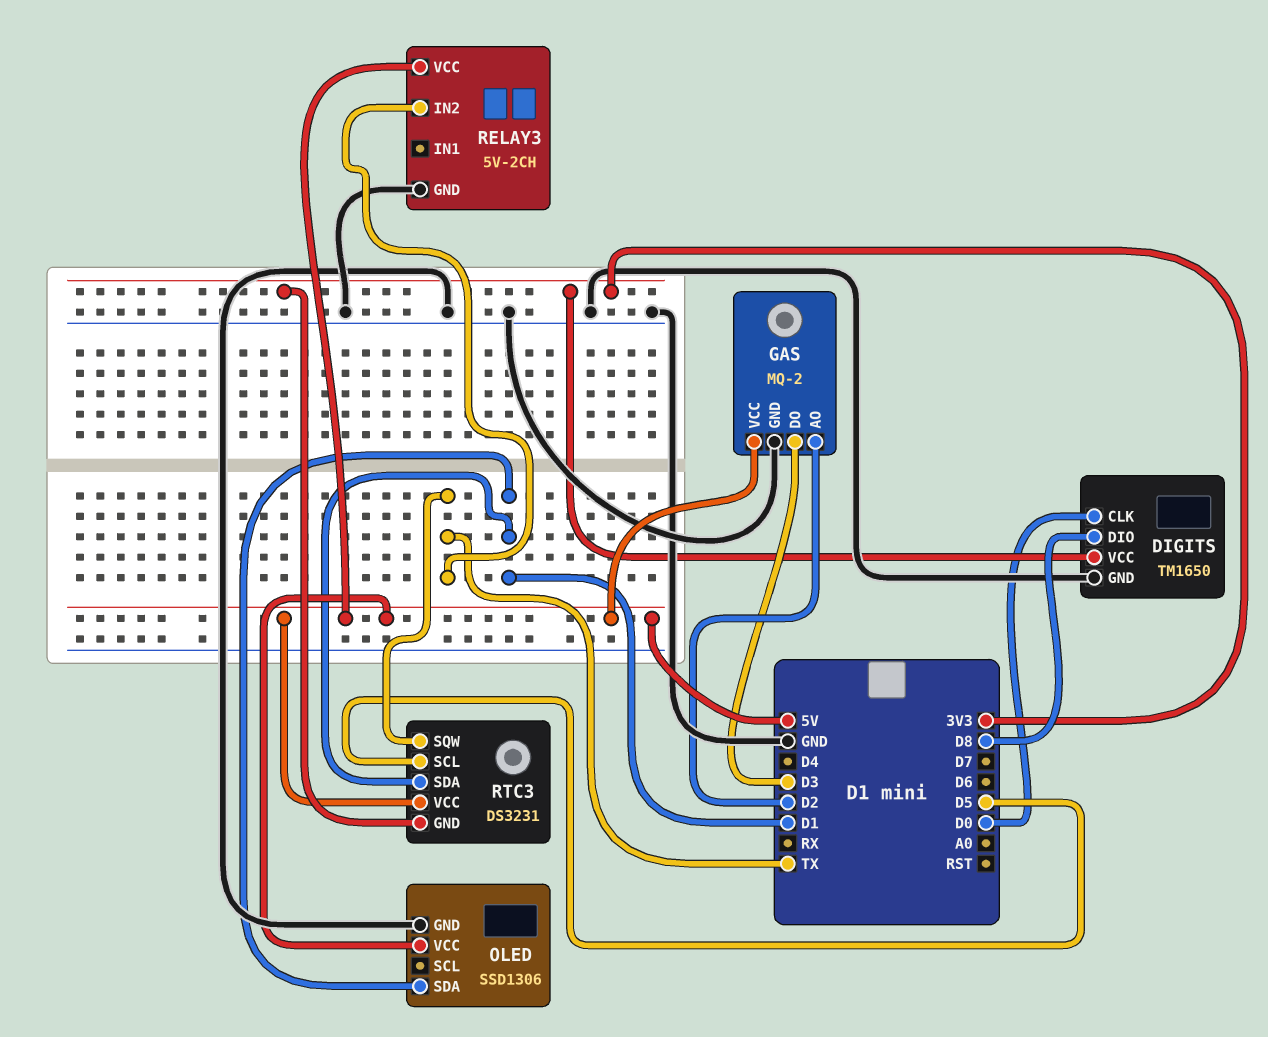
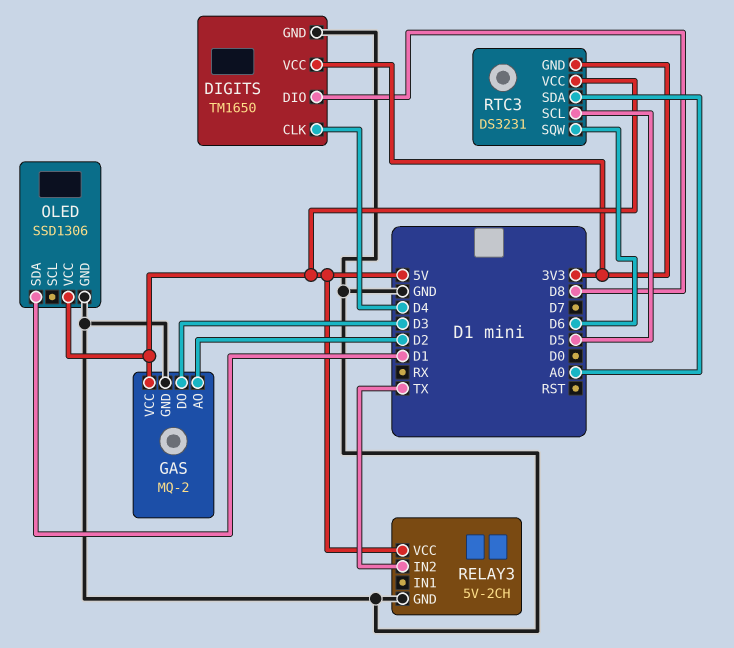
DIGITS pin CLK: D0 -> D4
RTC3 pin SDA: D1 -> A0
RTC3 pin SQW: TX -> D6

